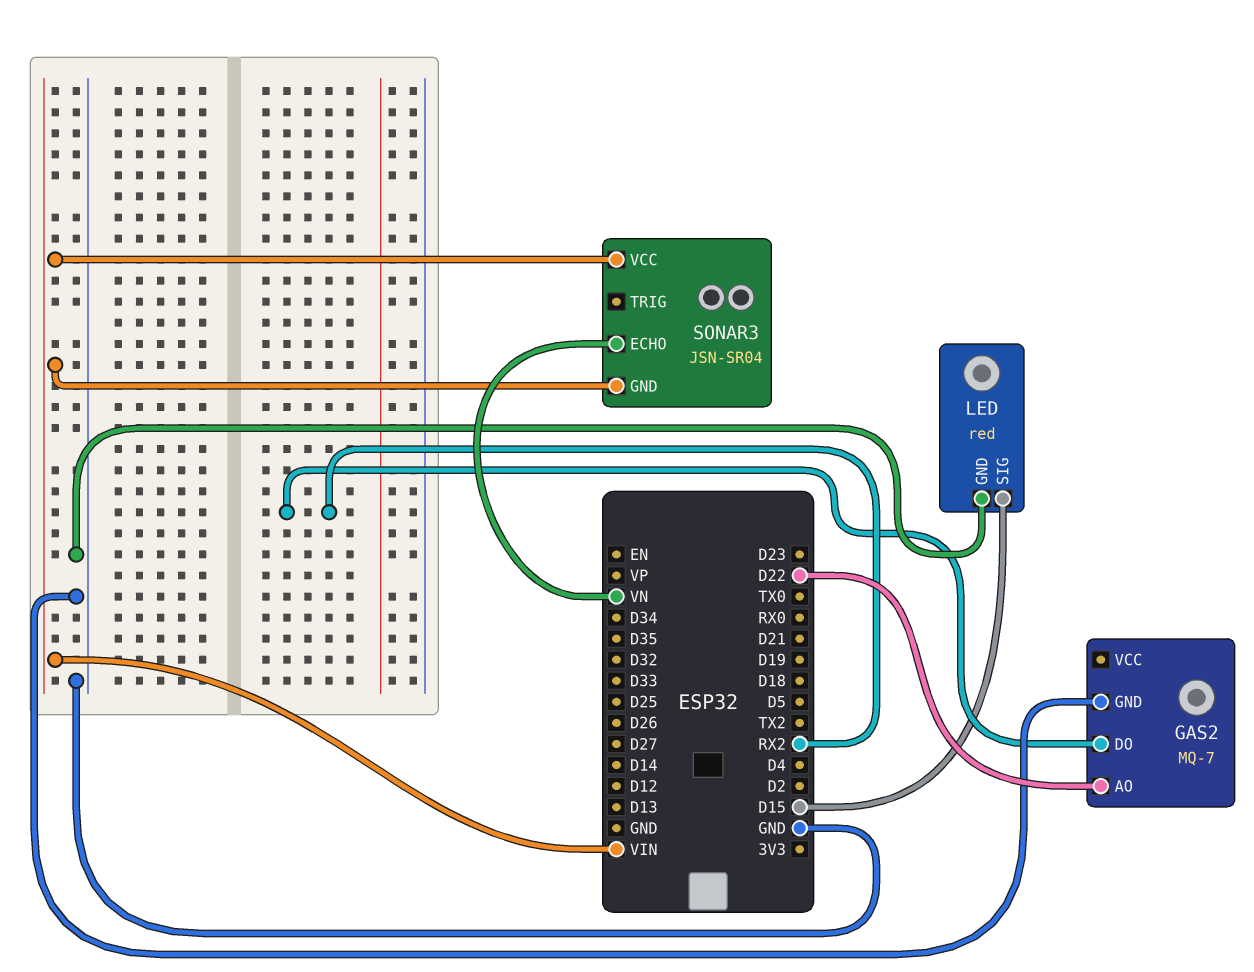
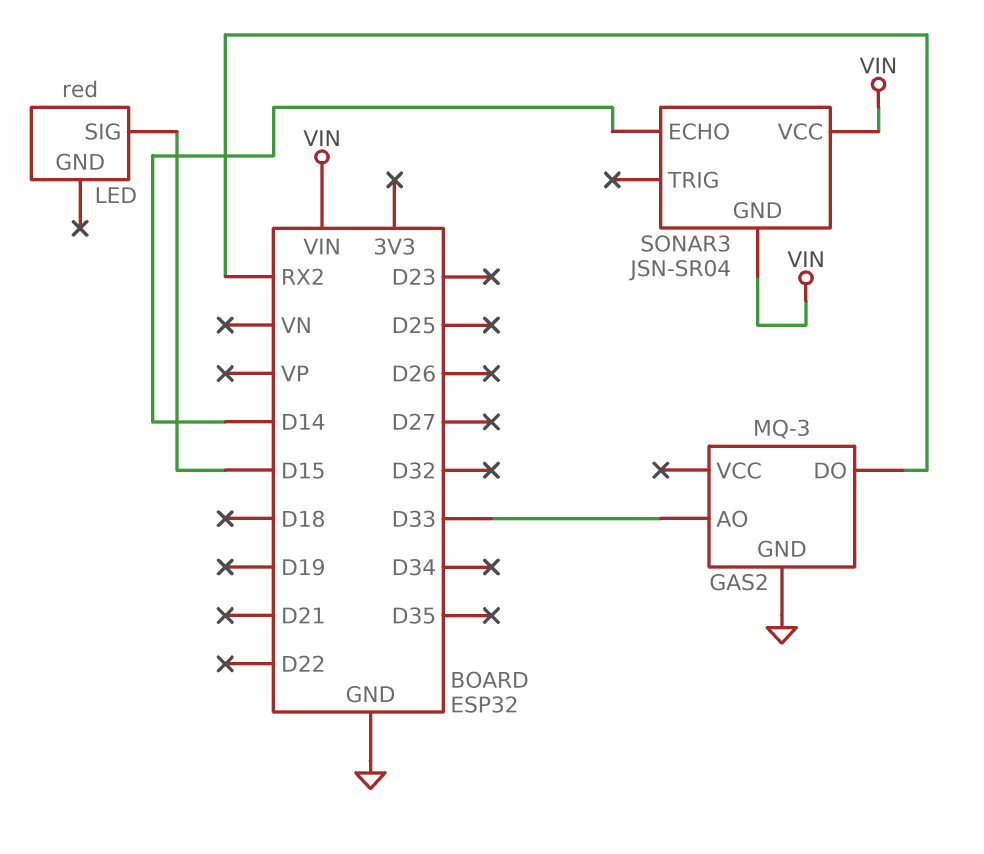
GAS2: MQ-7 -> MQ-3
GAS2 pin AO: D22 -> D33
LED pin GND: GND -> none
SONAR3 pin ECHO: VN -> D14

